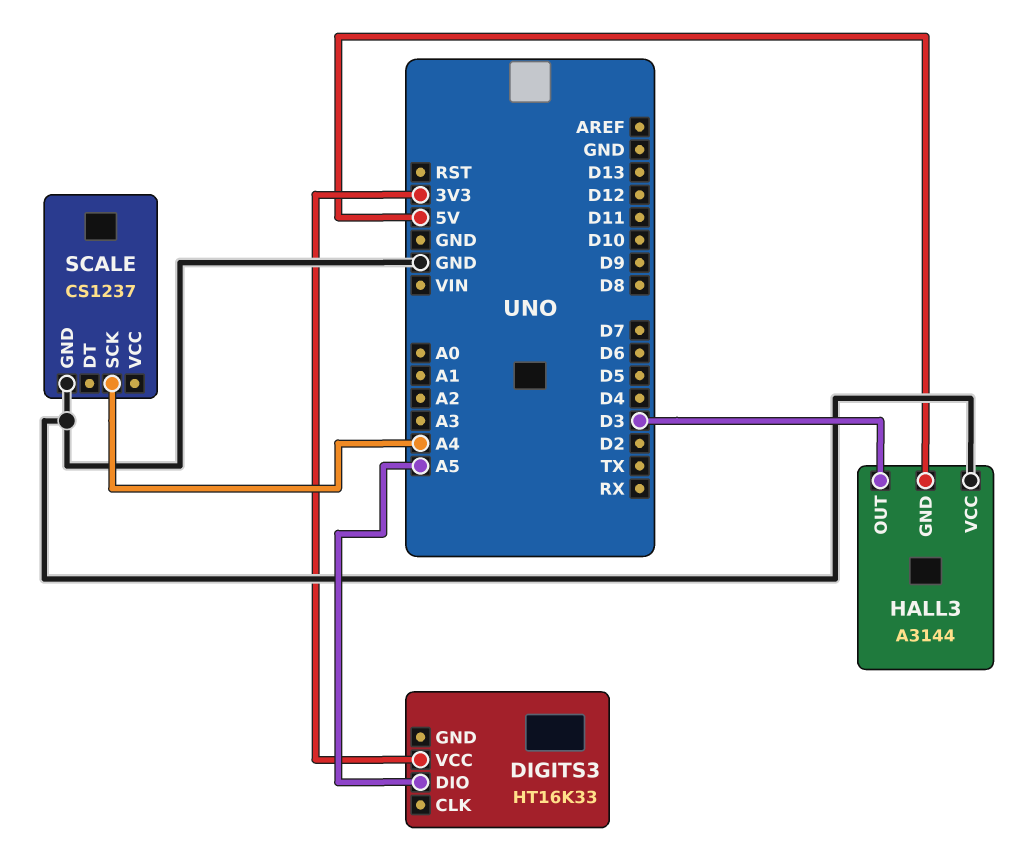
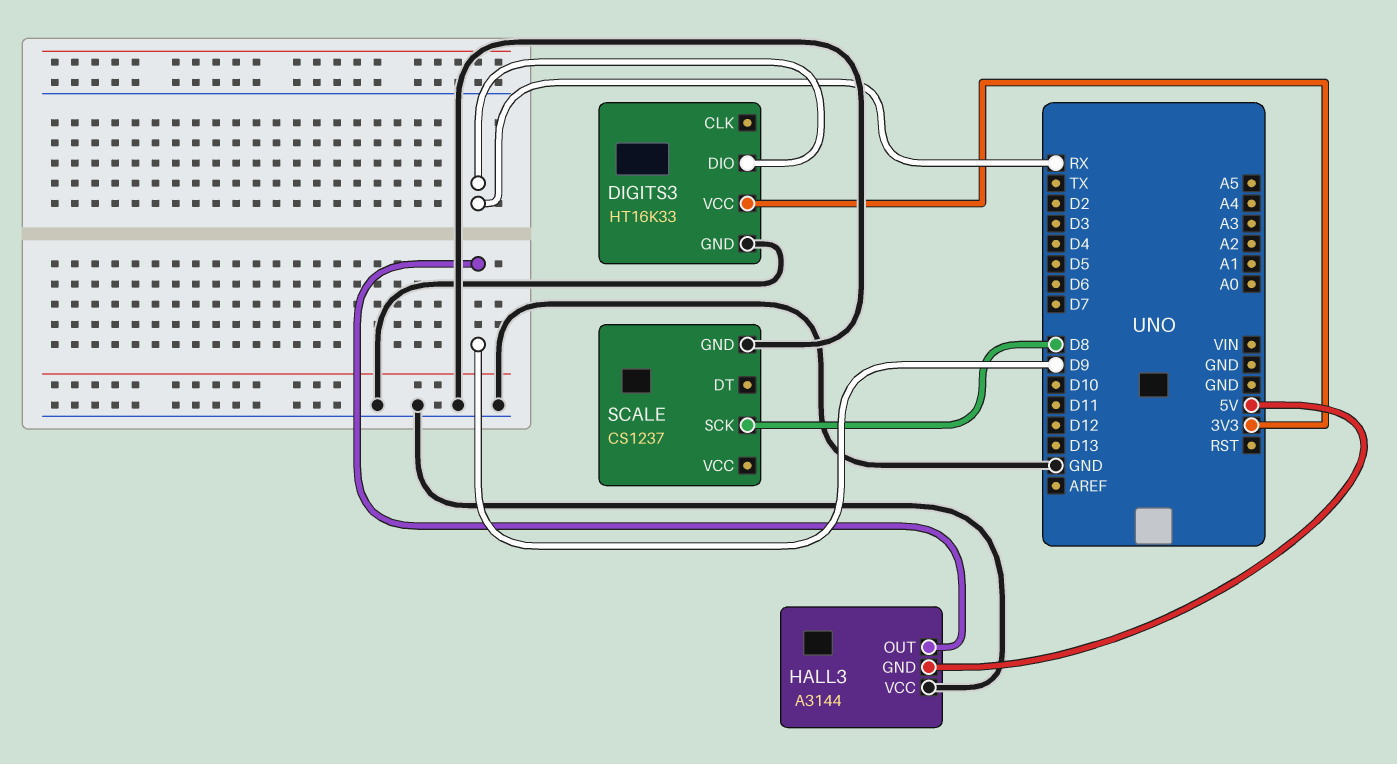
DIGITS3 pin DIO: A5 -> RX
DIGITS3 pin GND: none -> GND
HALL3 pin OUT: D3 -> D9
SCALE pin SCK: A4 -> D8

